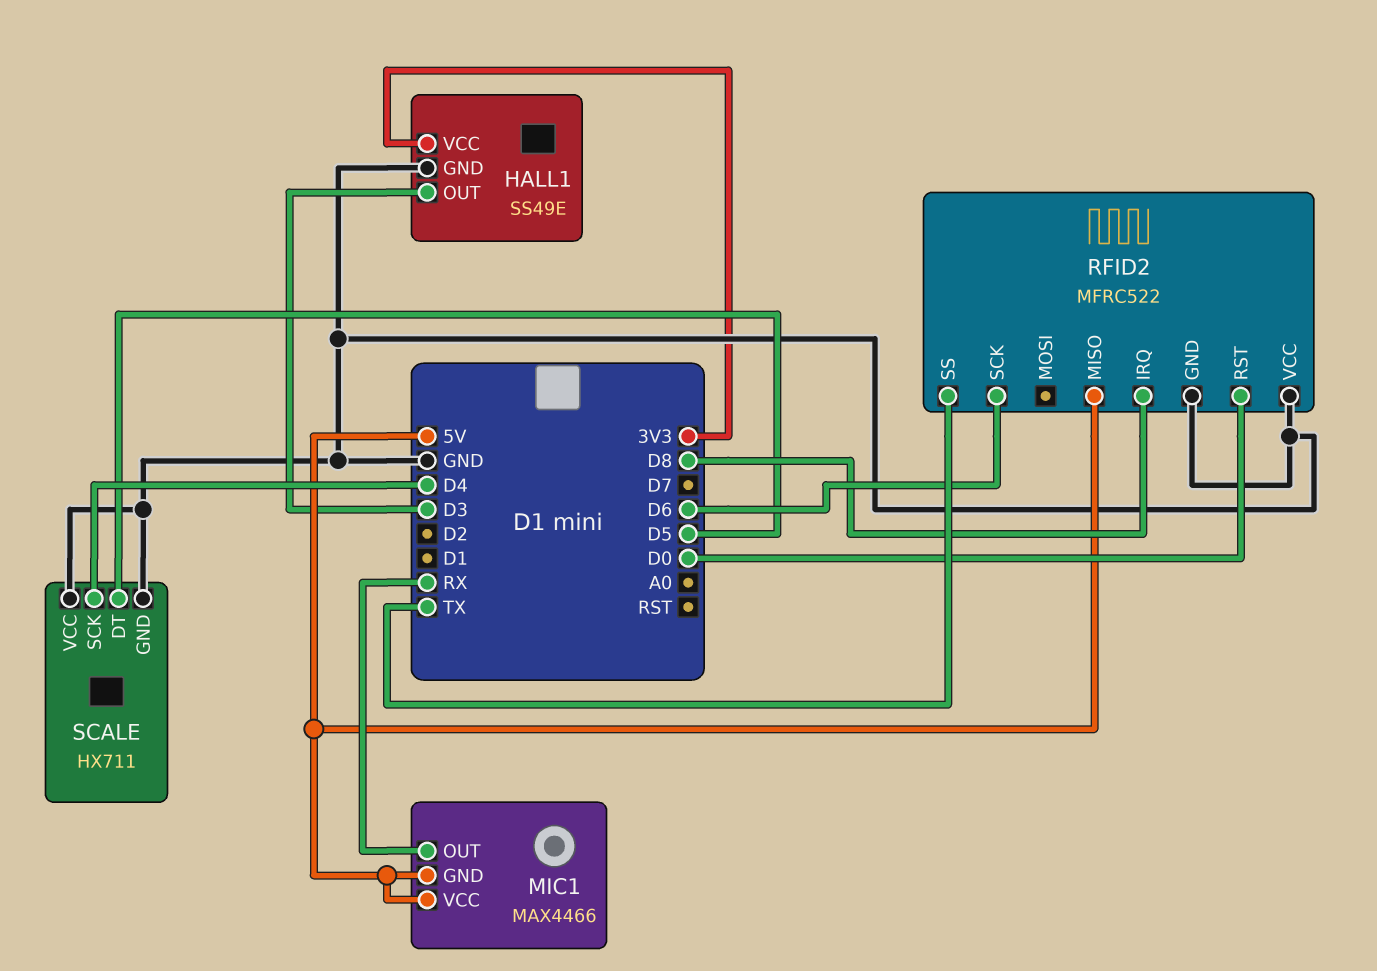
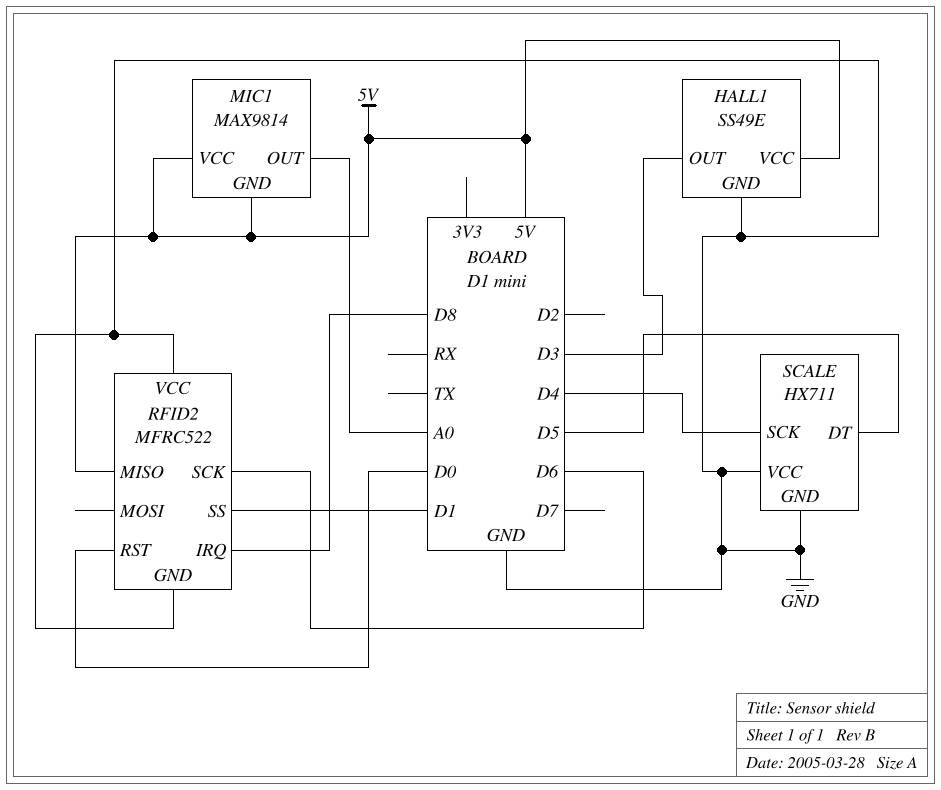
HALL1 pin VCC: 3V3 -> 5V
MIC1: MAX4466 -> MAX9814
MIC1 pin OUT: RX -> A0
RFID2 pin SS: TX -> D1

